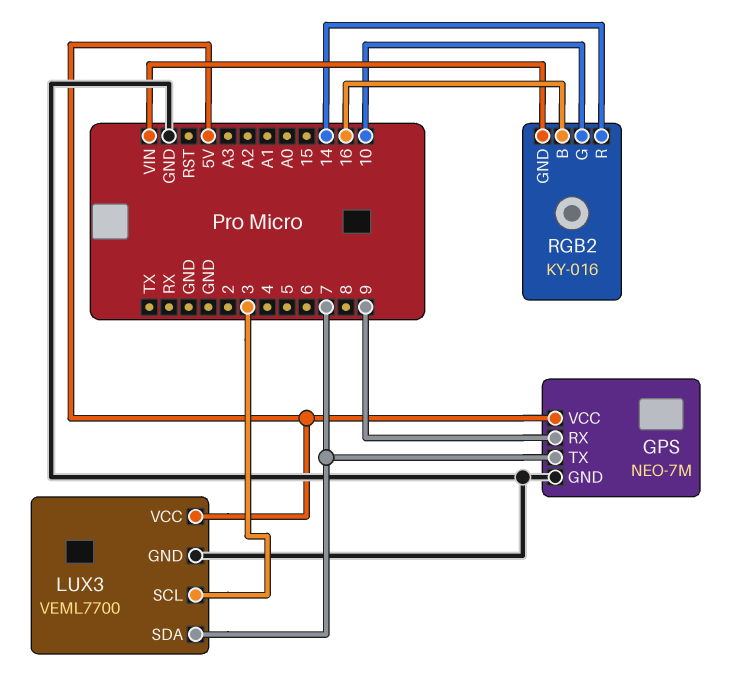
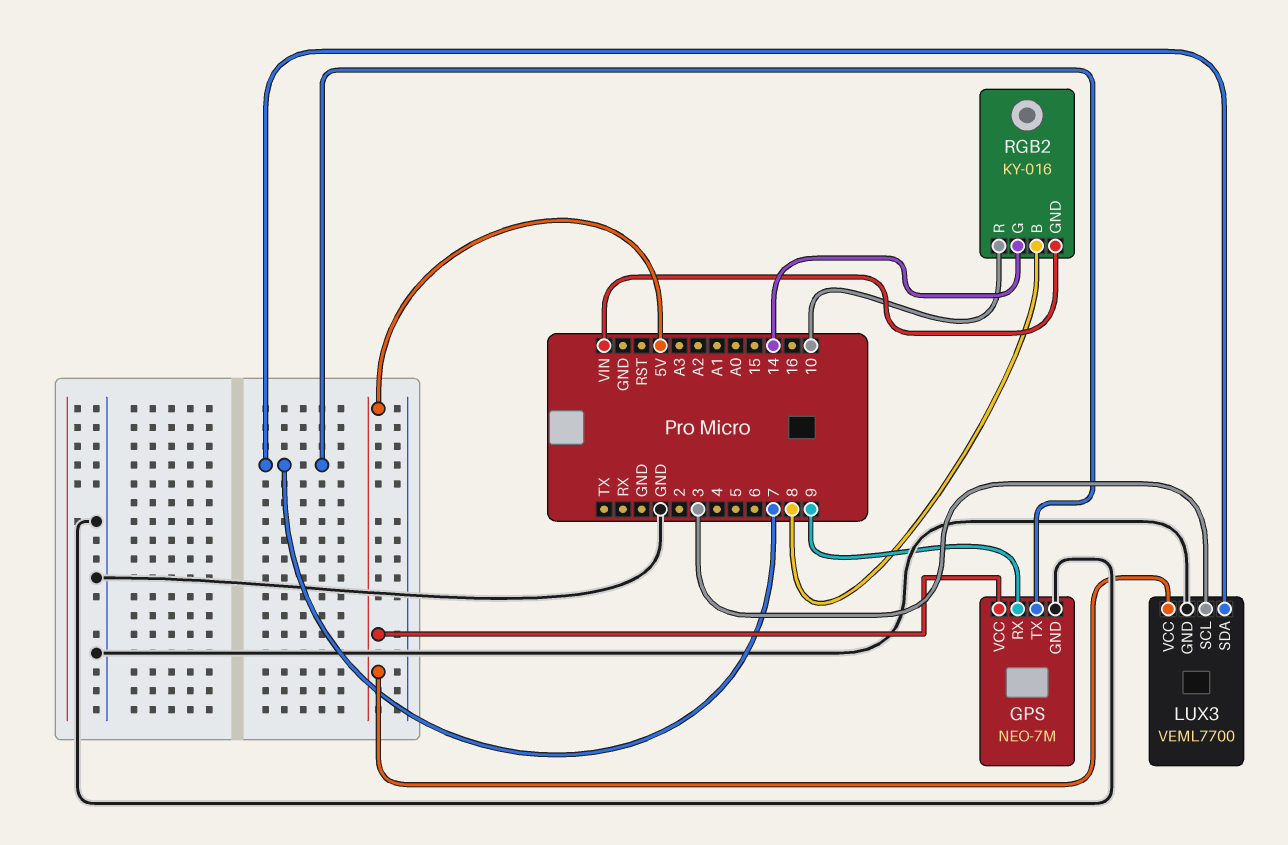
RGB2 pin B: 16 -> 8
RGB2 pin G: 10 -> 14
RGB2 pin R: 14 -> 10

